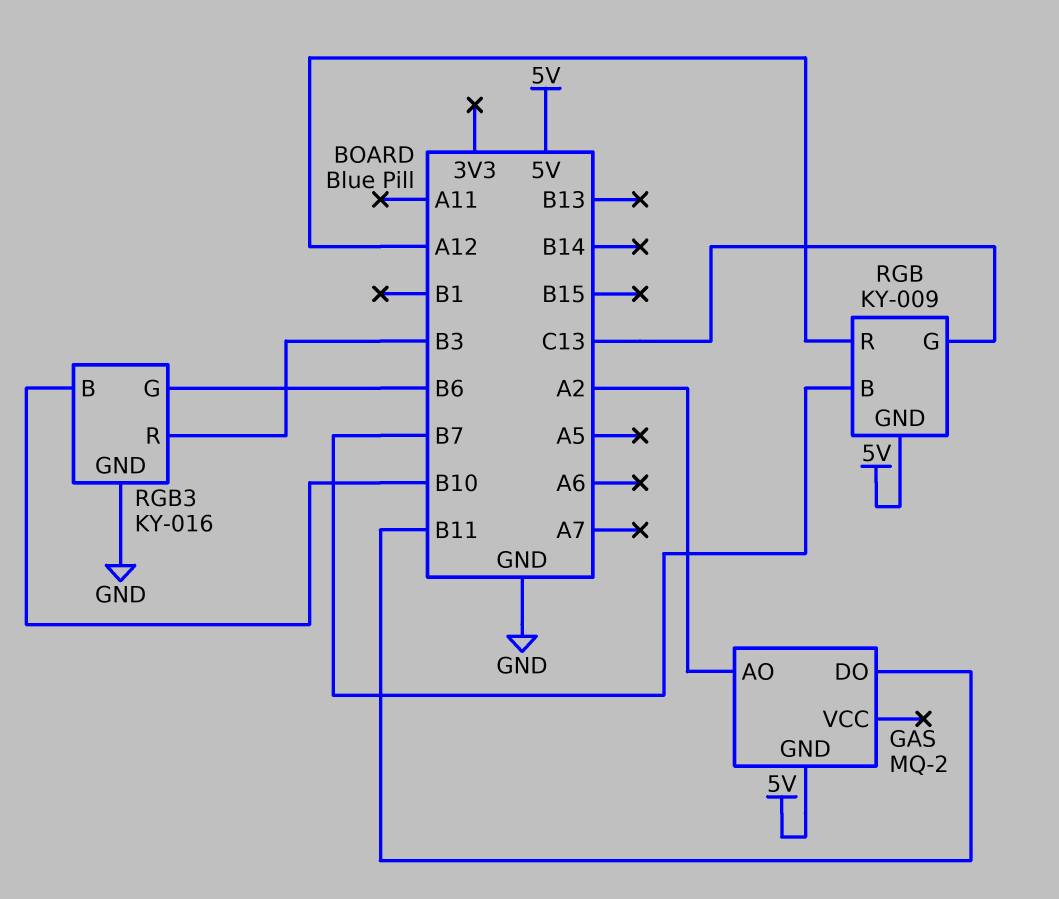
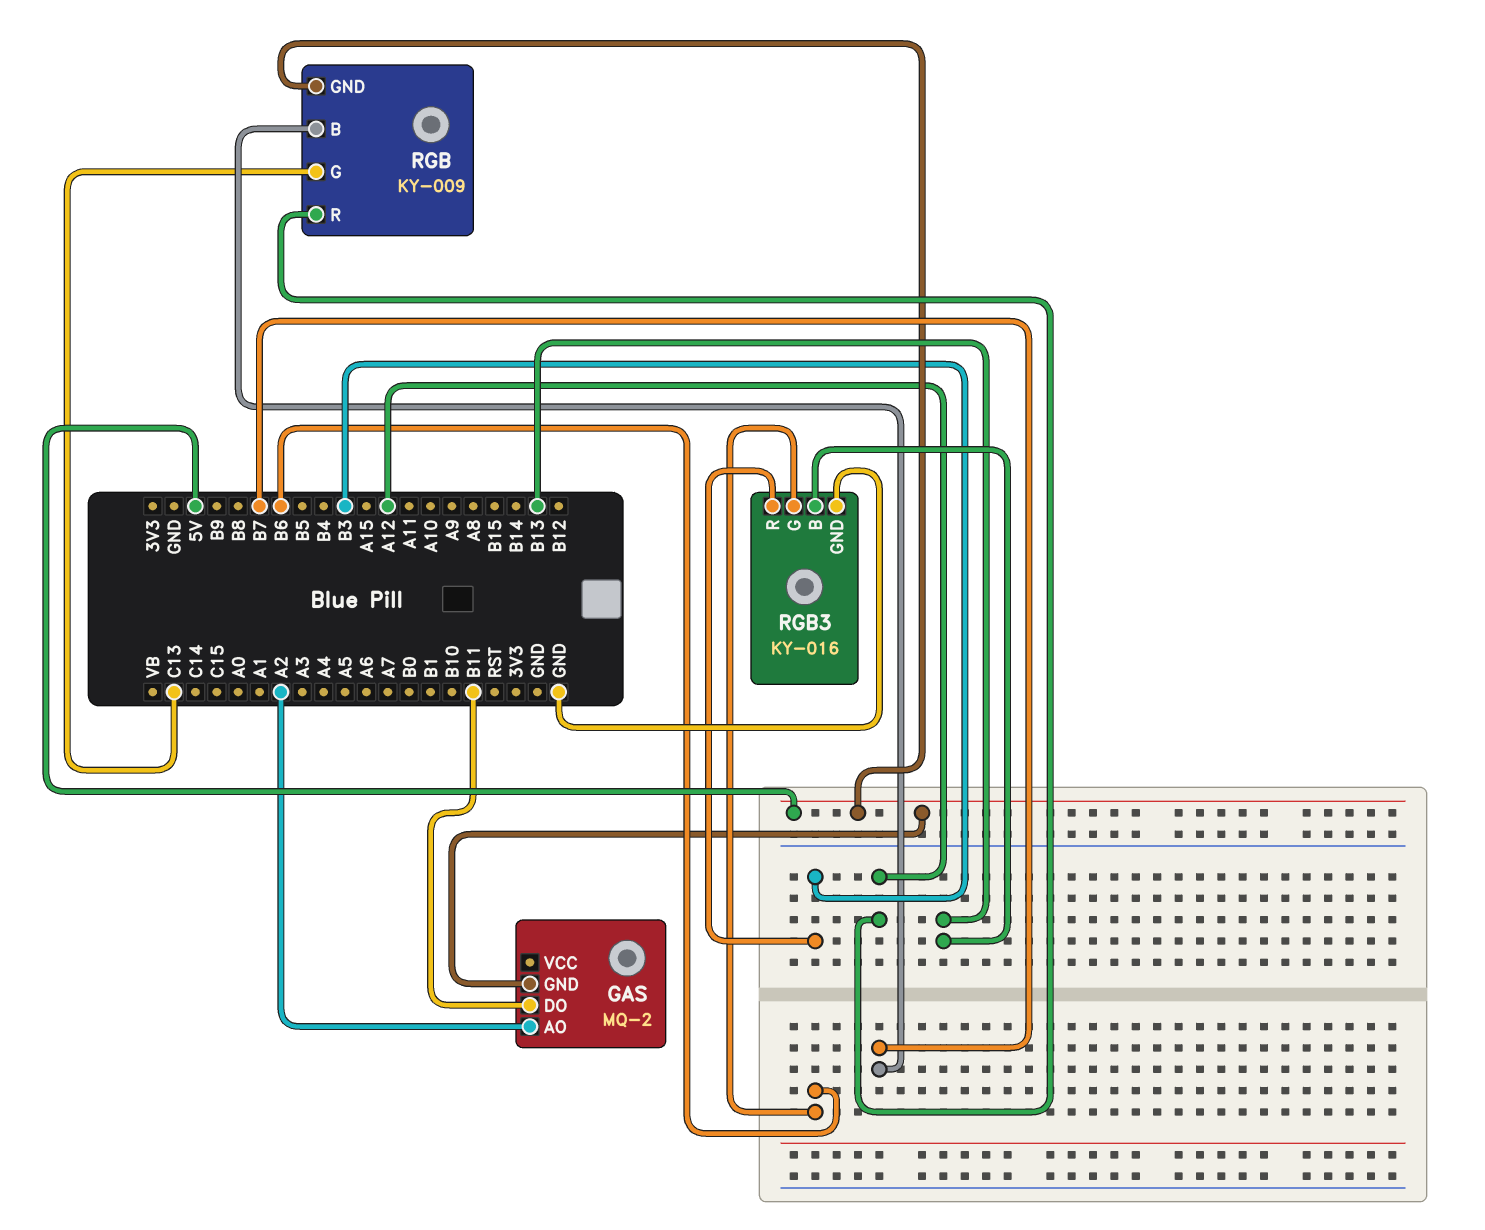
RGB3 pin B: B10 -> B13

